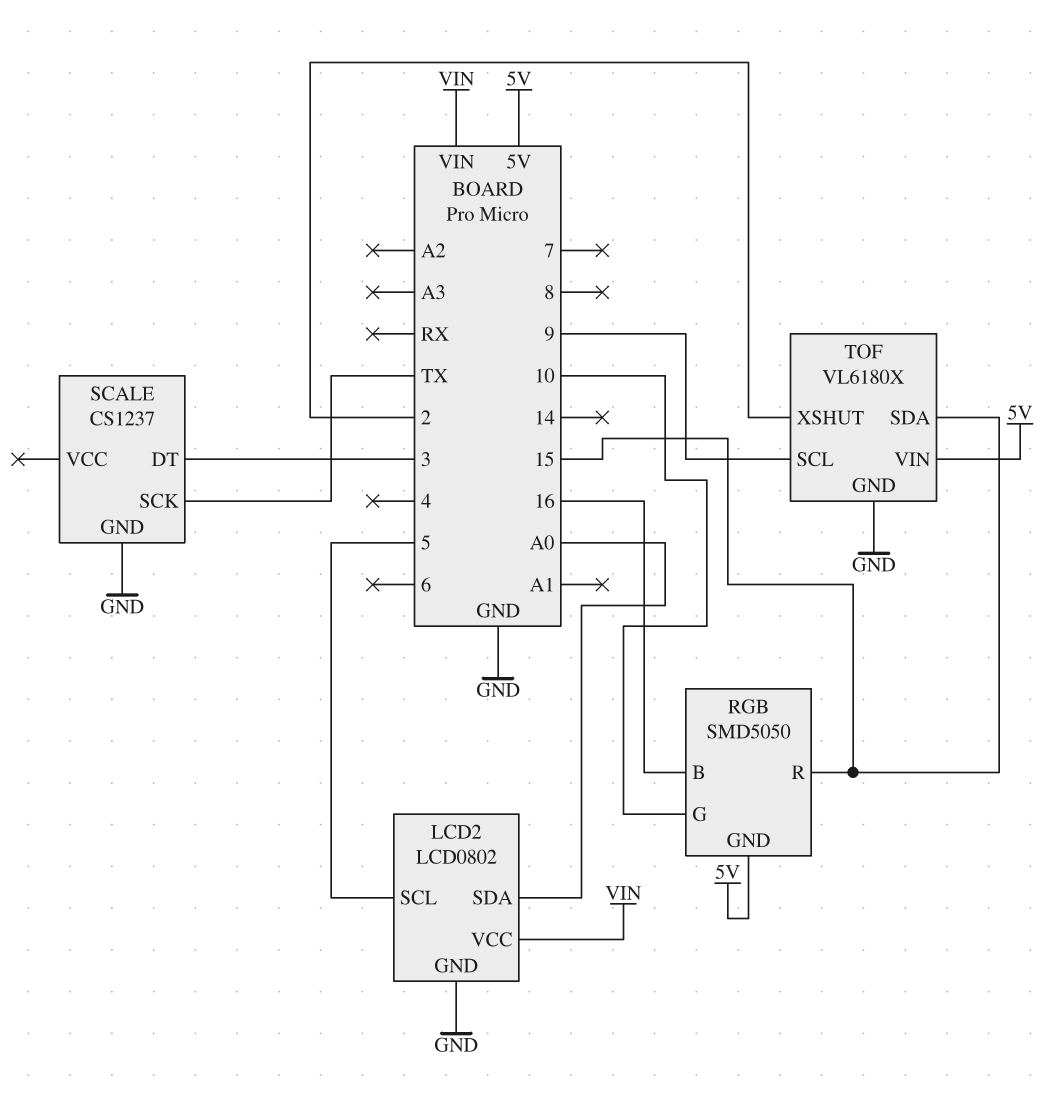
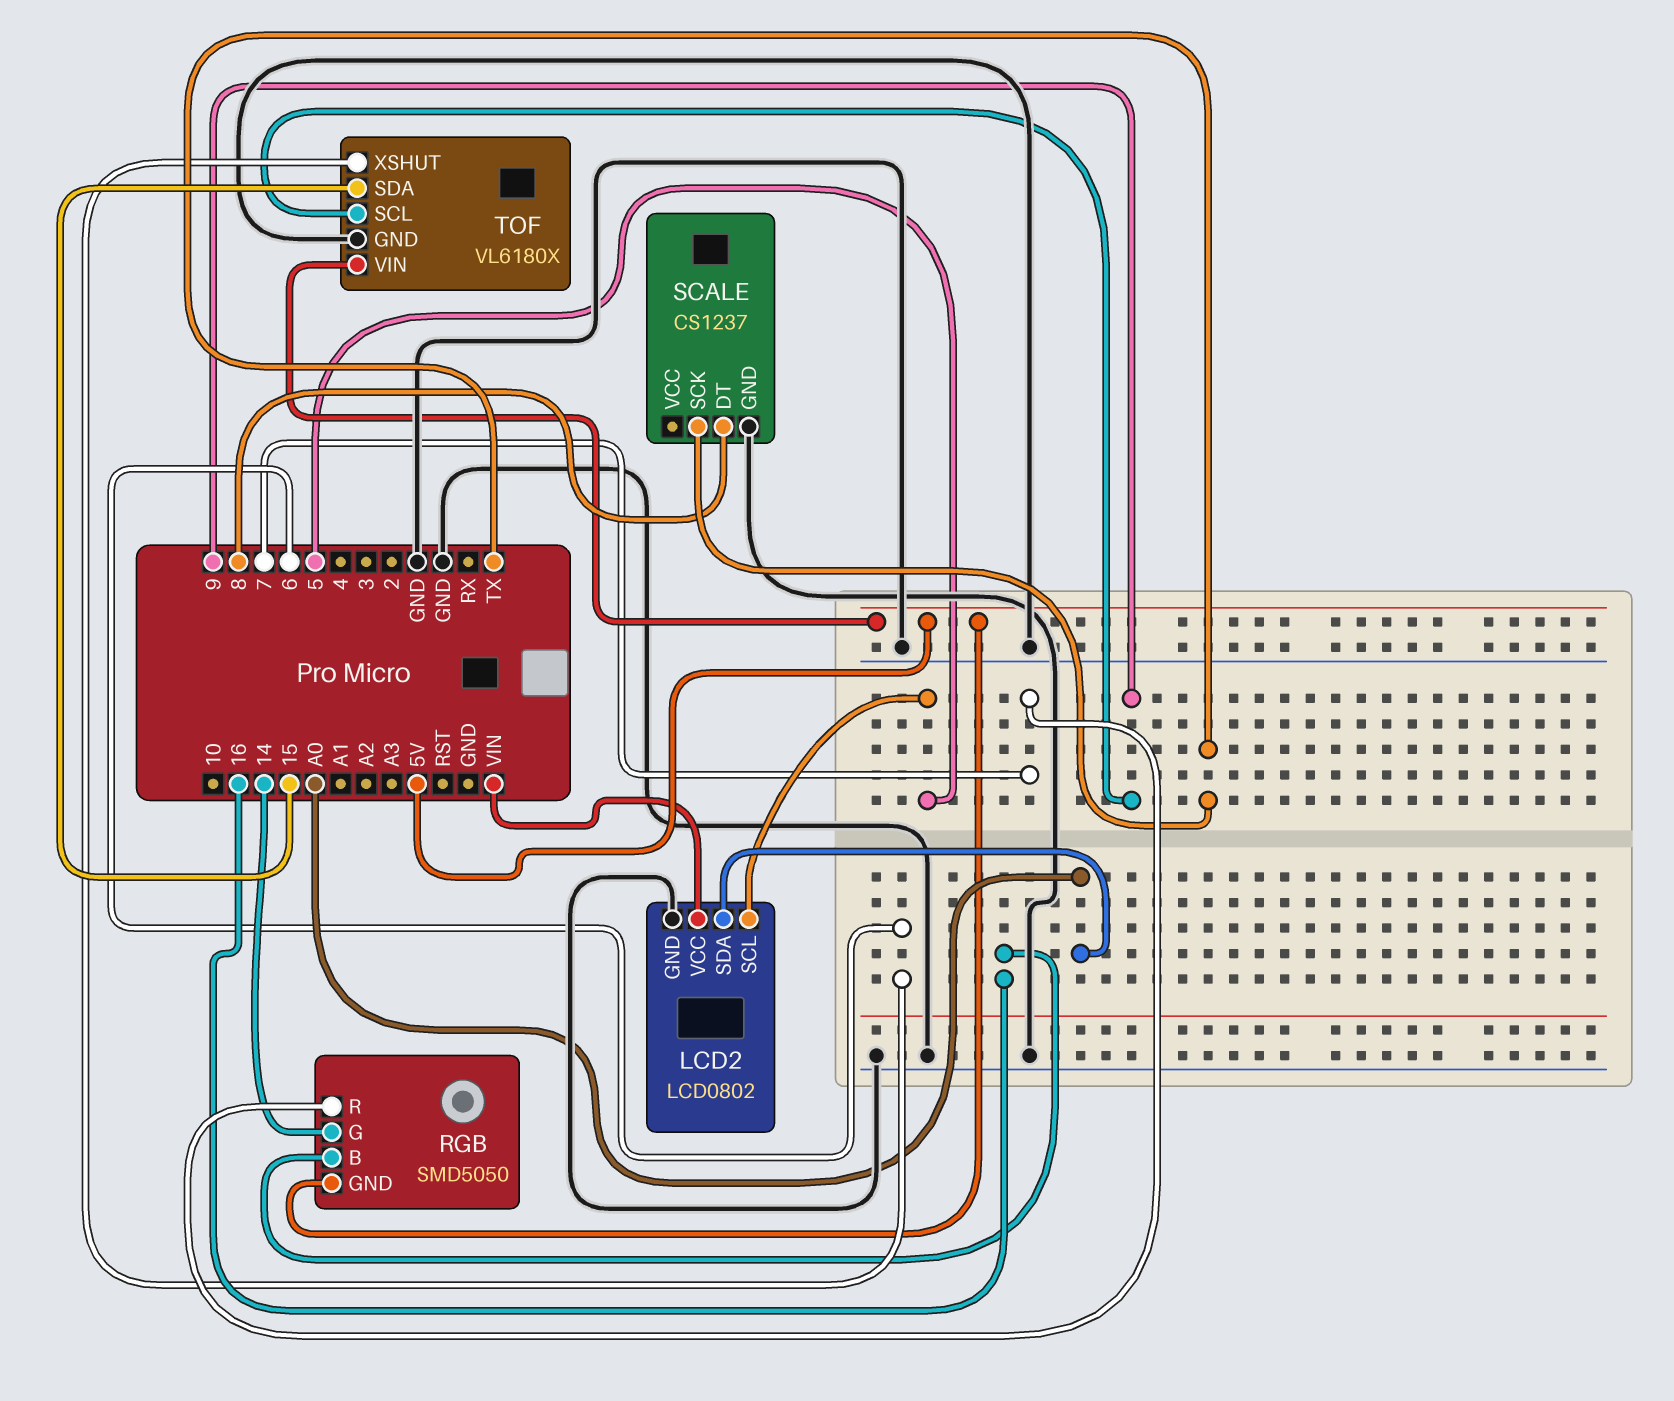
RGB pin G: 10 -> 14
RGB pin R: 15 -> 7
SCALE pin DT: 3 -> 8
TOF pin XSHUT: 2 -> 6

